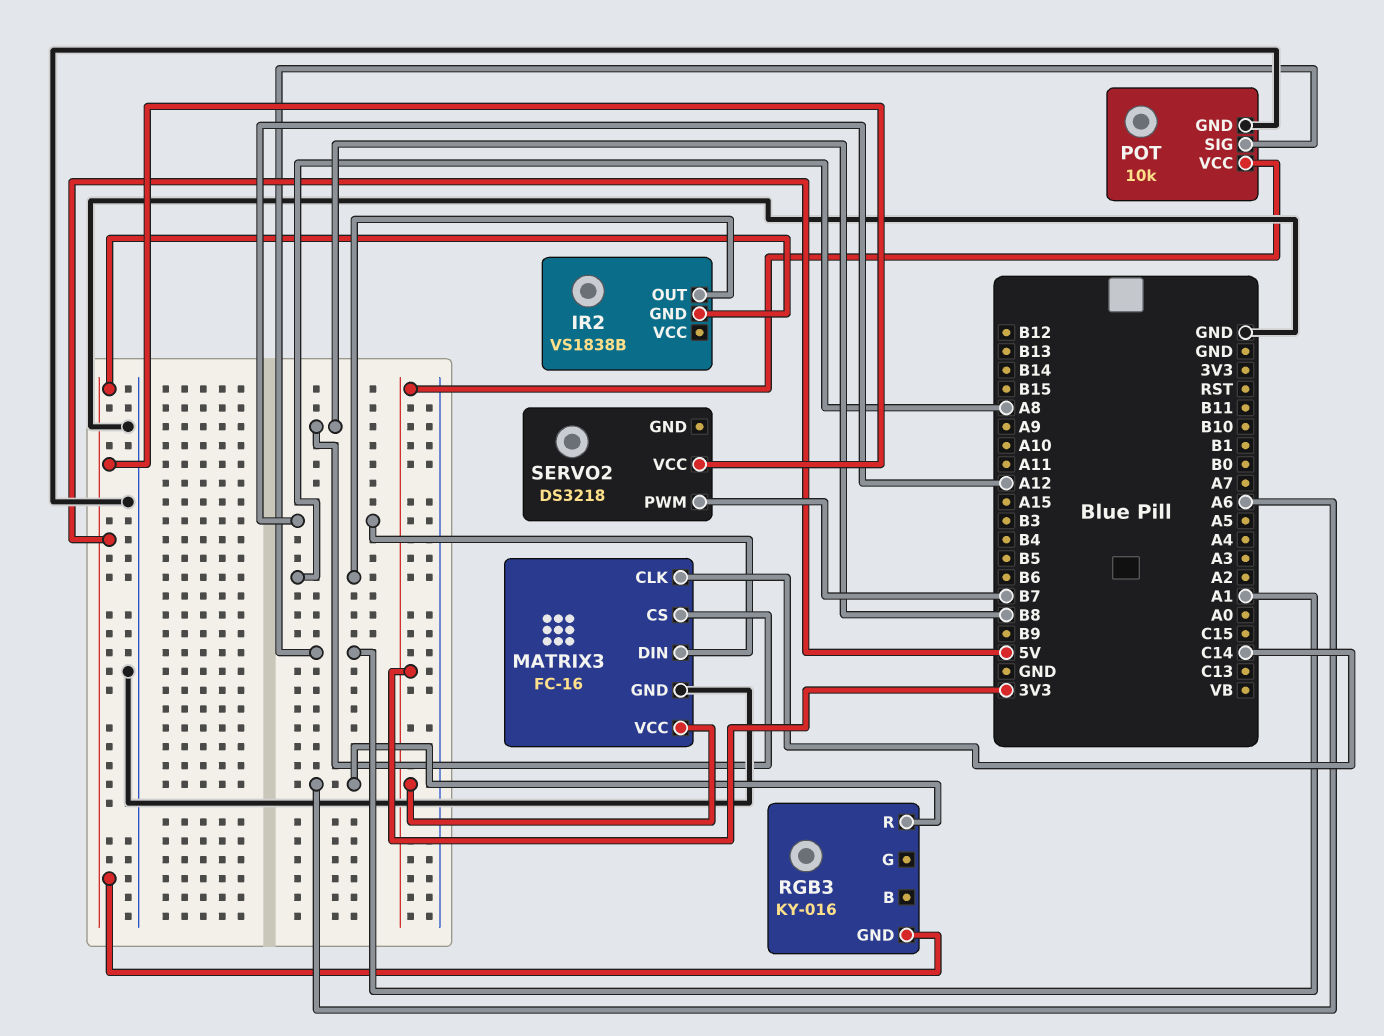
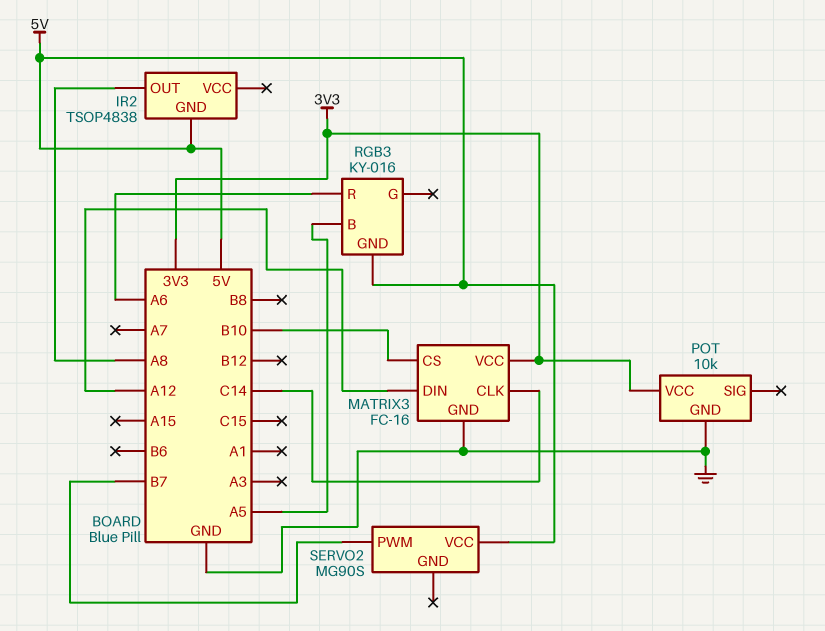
IR2: VS1838B -> TSOP4838
MATRIX3 pin CS: B8 -> B10
POT pin SIG: A1 -> none
RGB3 pin B: none -> A5
SERVO2: DS3218 -> MG90S

